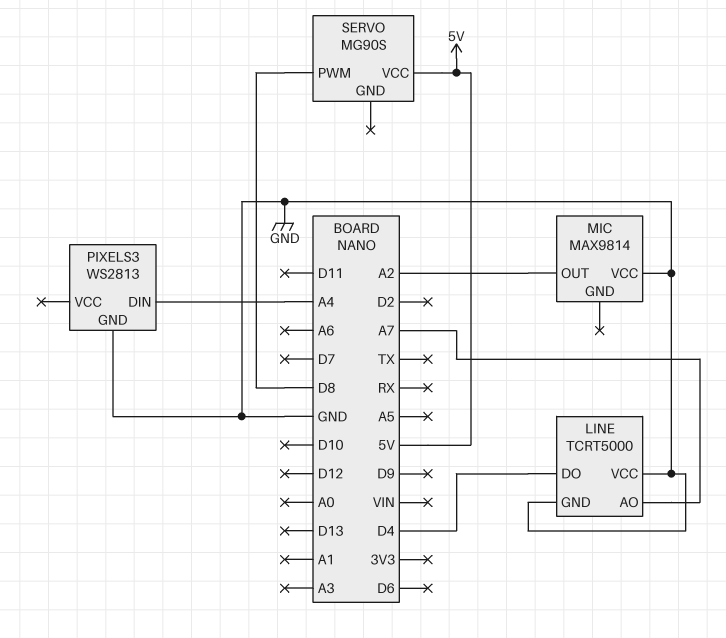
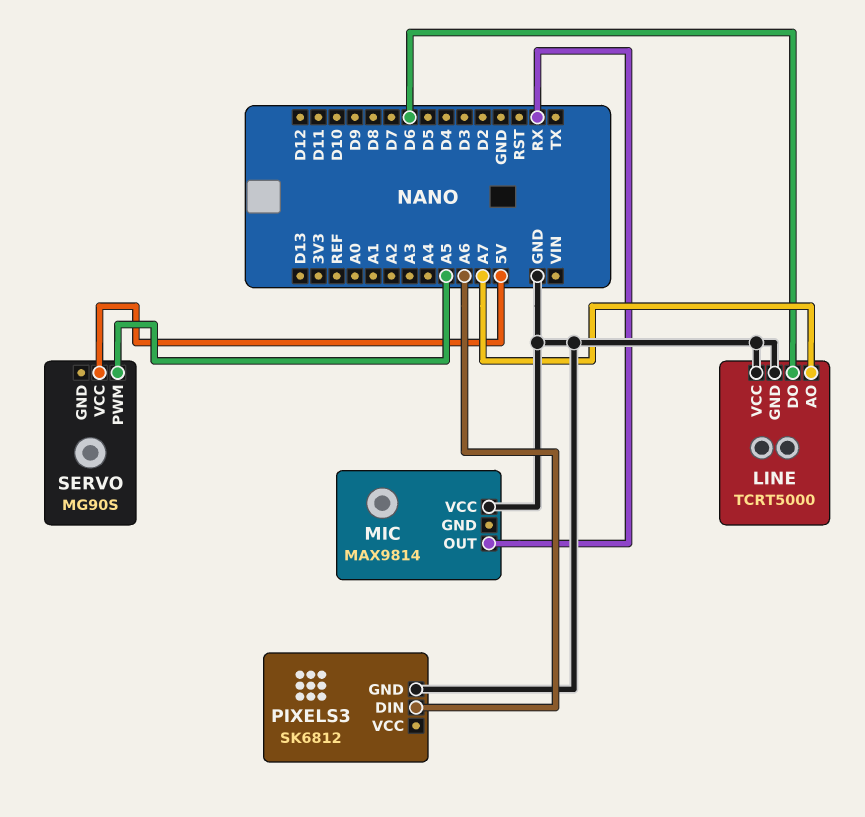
LINE pin DO: D4 -> D6
MIC pin OUT: A2 -> RX
PIXELS3: WS2813 -> SK6812
PIXELS3 pin DIN: A4 -> A6
SERVO pin PWM: D8 -> A5

